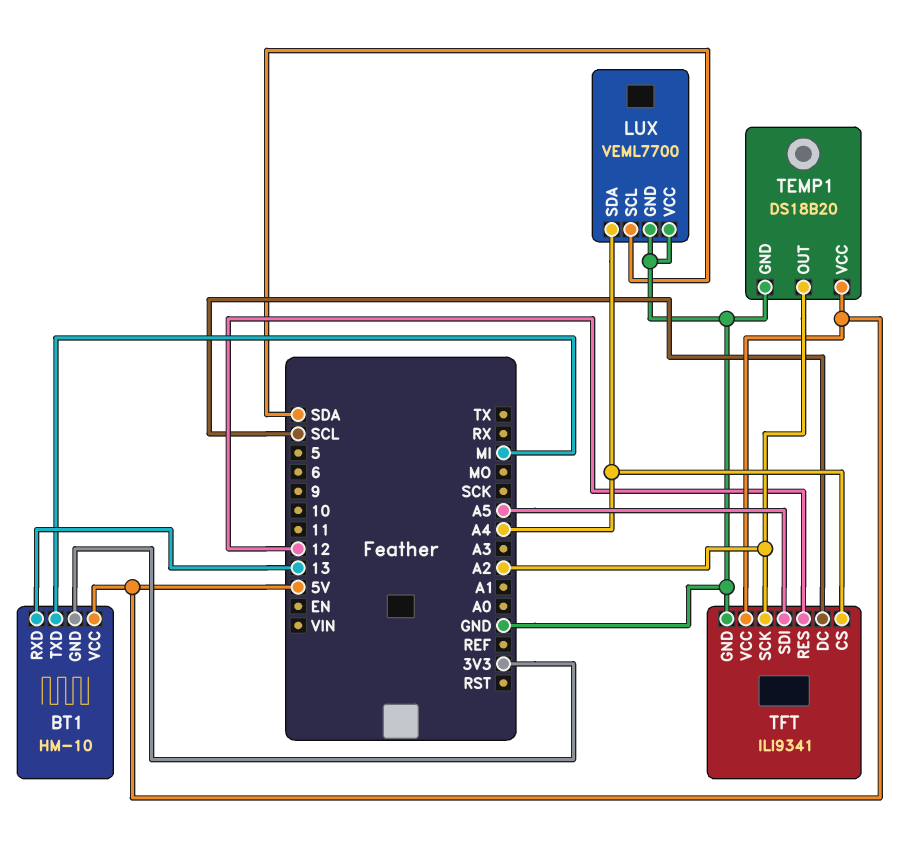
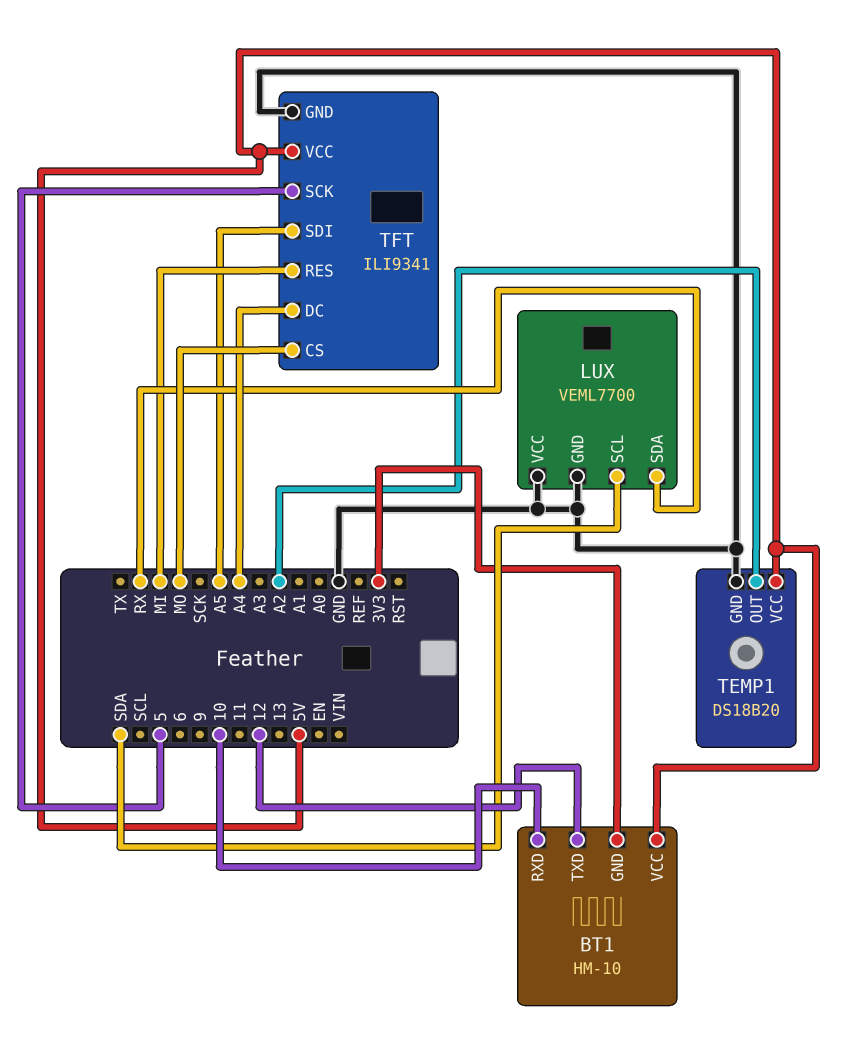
BT1 pin RXD: 13 -> 10
BT1 pin TXD: MI -> 12
LUX pin SDA: A4 -> RX
TFT pin CS: A4 -> MO
TFT pin DC: SCL -> A4
TFT pin RES: 12 -> MI
TFT pin SCK: A2 -> 5

